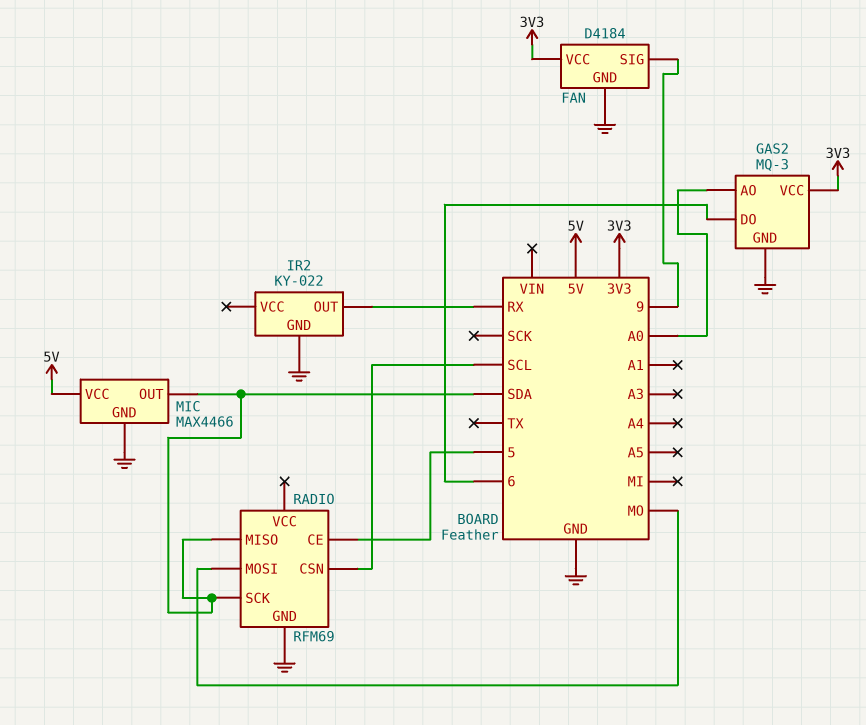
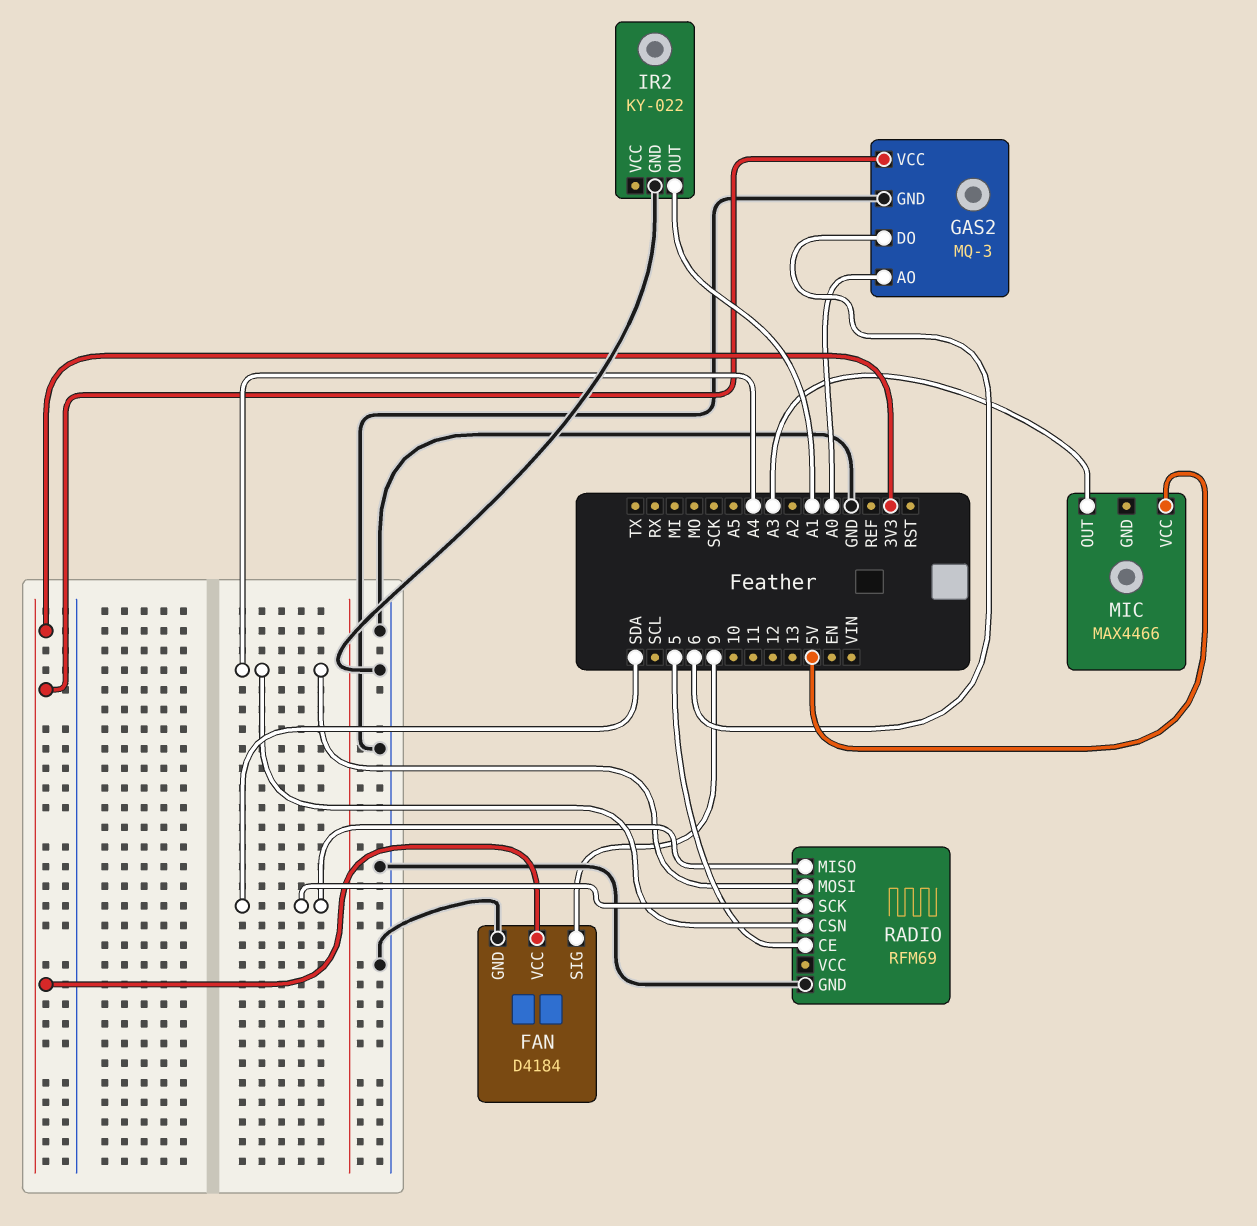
IR2 pin OUT: RX -> A1
MIC pin GND: GND -> none
MIC pin OUT: SDA -> A3
RADIO pin CSN: SCL -> A4
RADIO pin MOSI: MO -> A4

